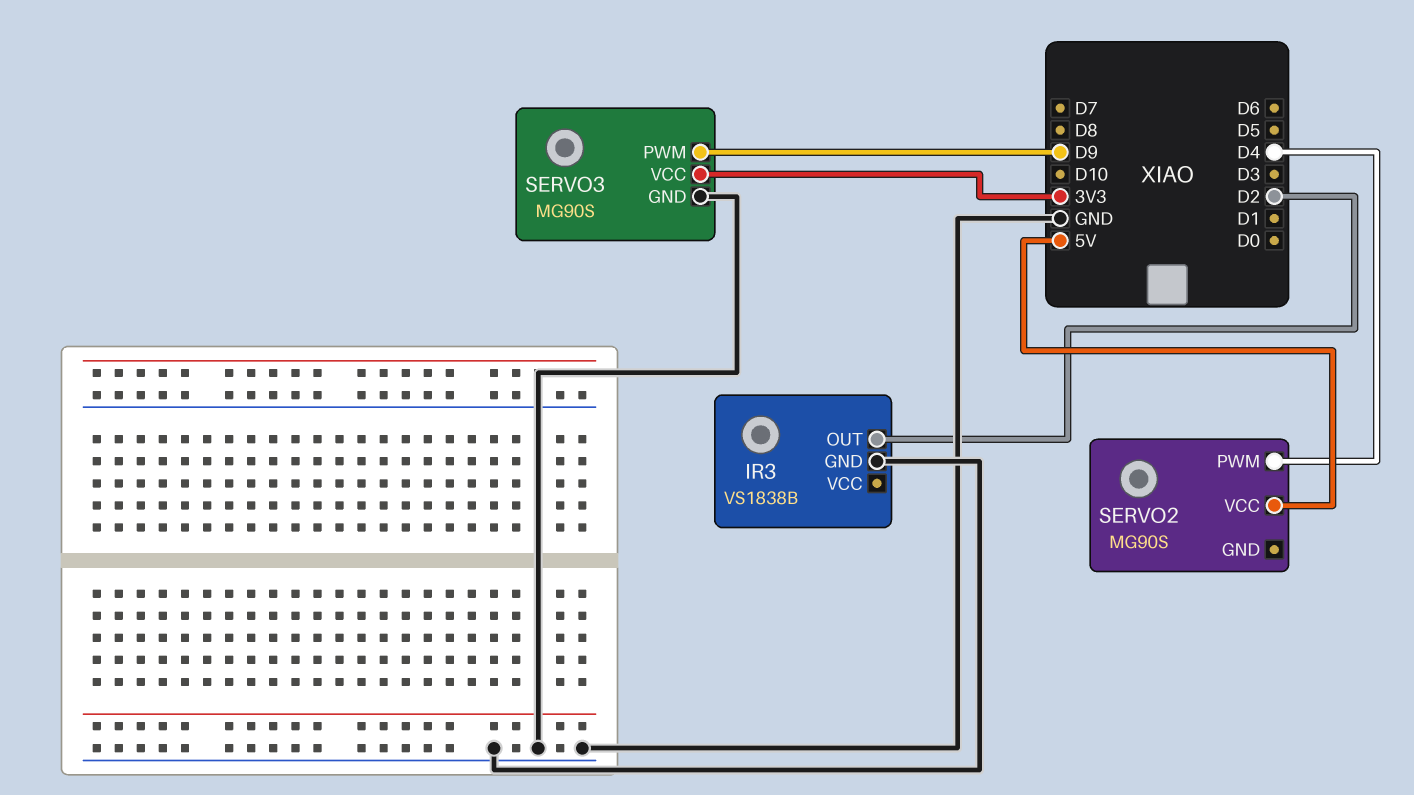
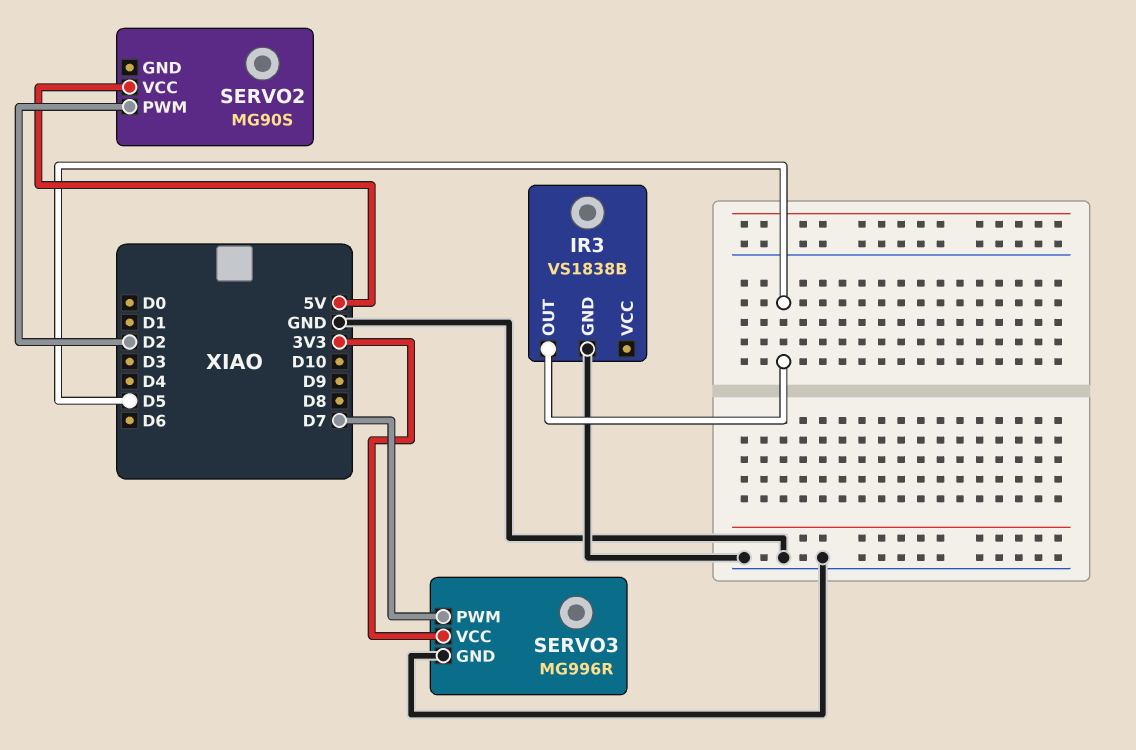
IR3 pin OUT: D2 -> D5
SERVO2 pin PWM: D4 -> D2
SERVO3: MG90S -> MG996R
SERVO3 pin PWM: D9 -> D7

